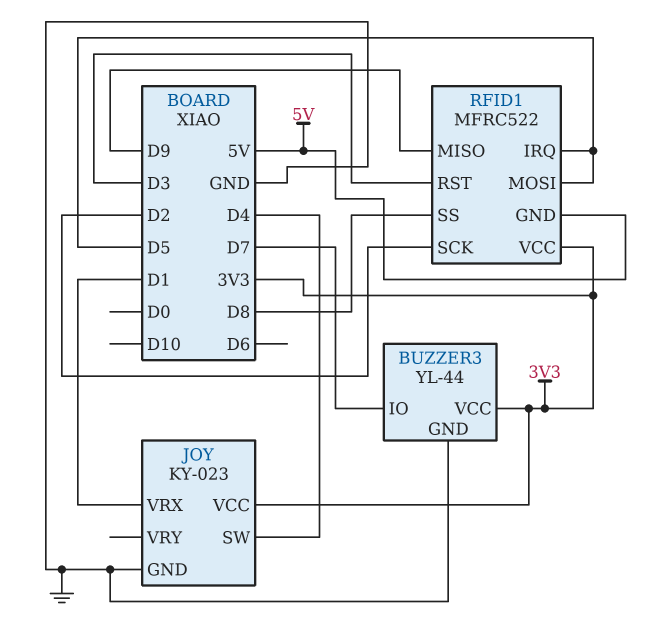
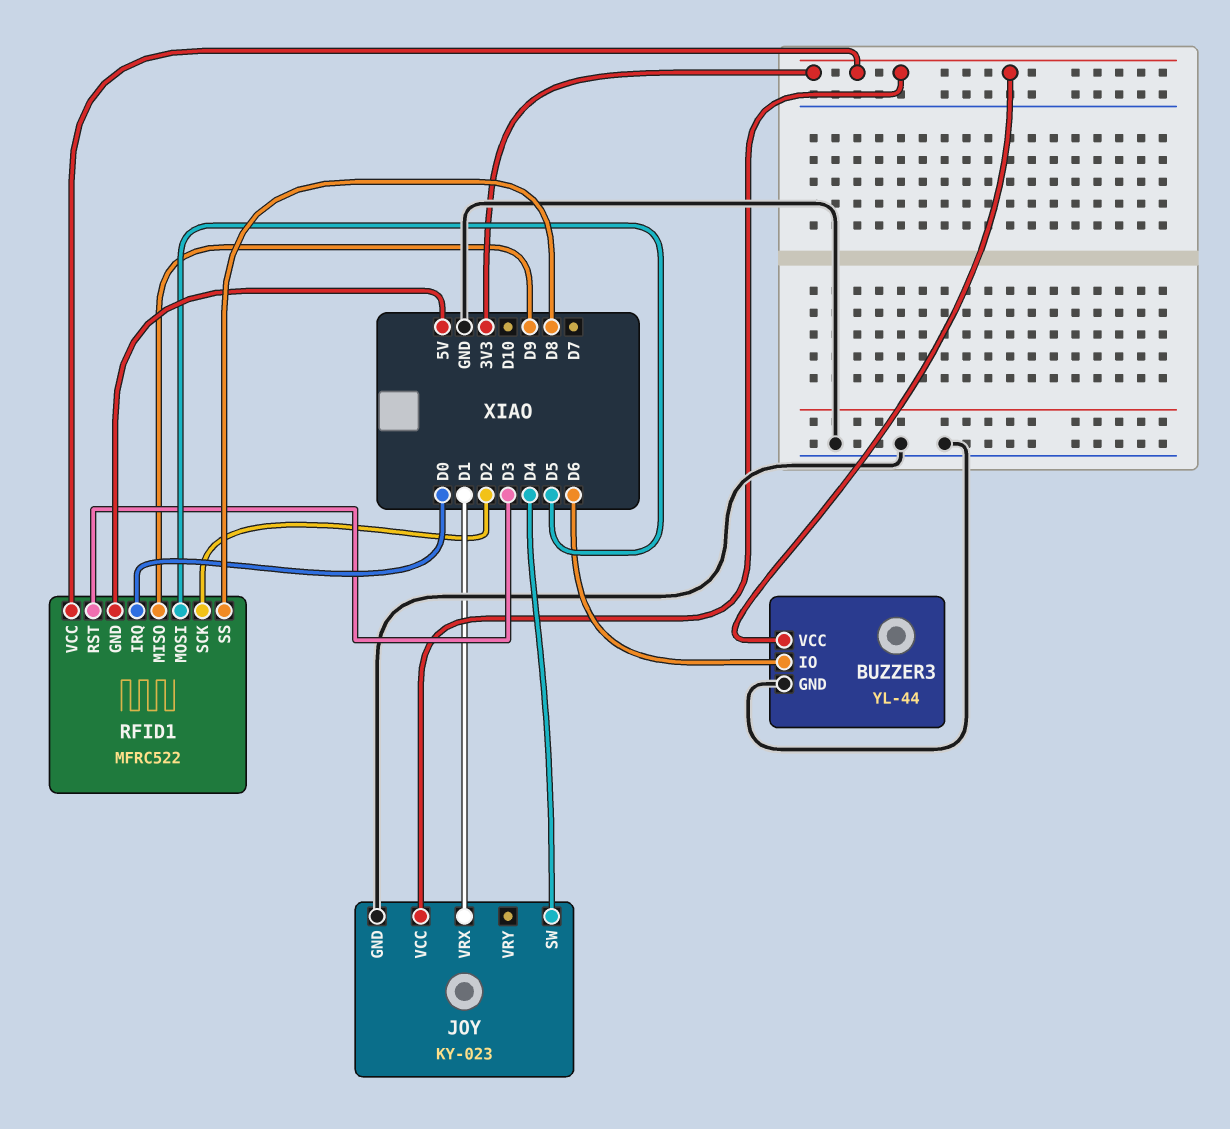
BUZZER3 pin IO: D7 -> D6
RFID1 pin IRQ: D5 -> D0

